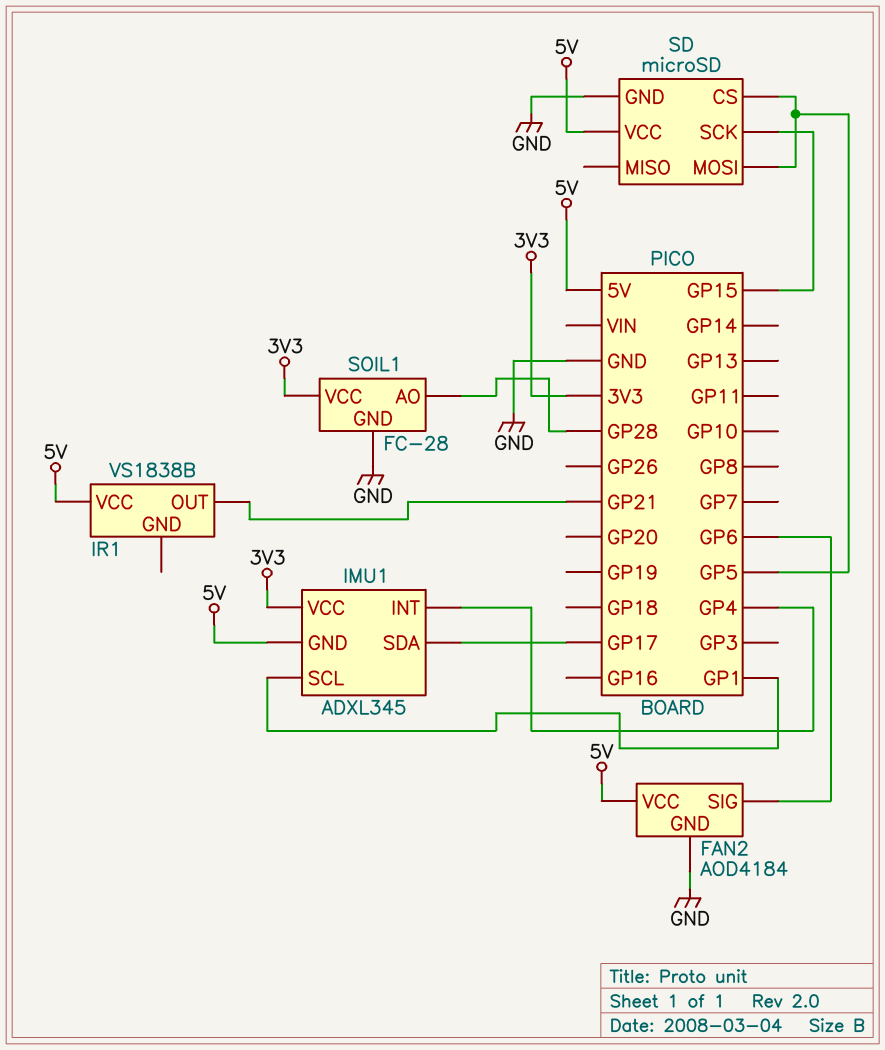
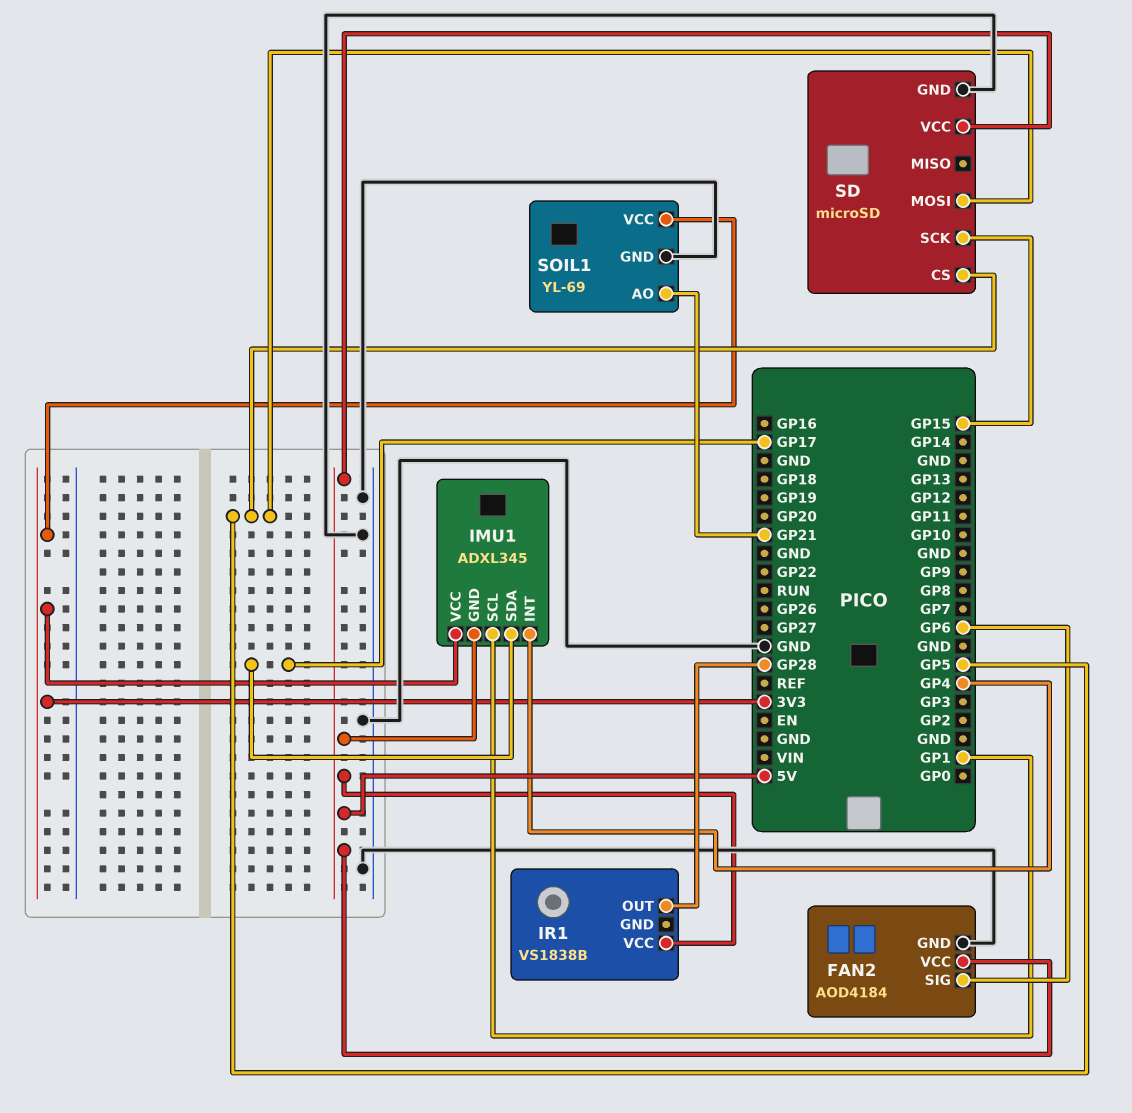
IR1 pin OUT: GP21 -> GP28
SOIL1: FC-28 -> YL-69
SOIL1 pin AO: GP28 -> GP21

